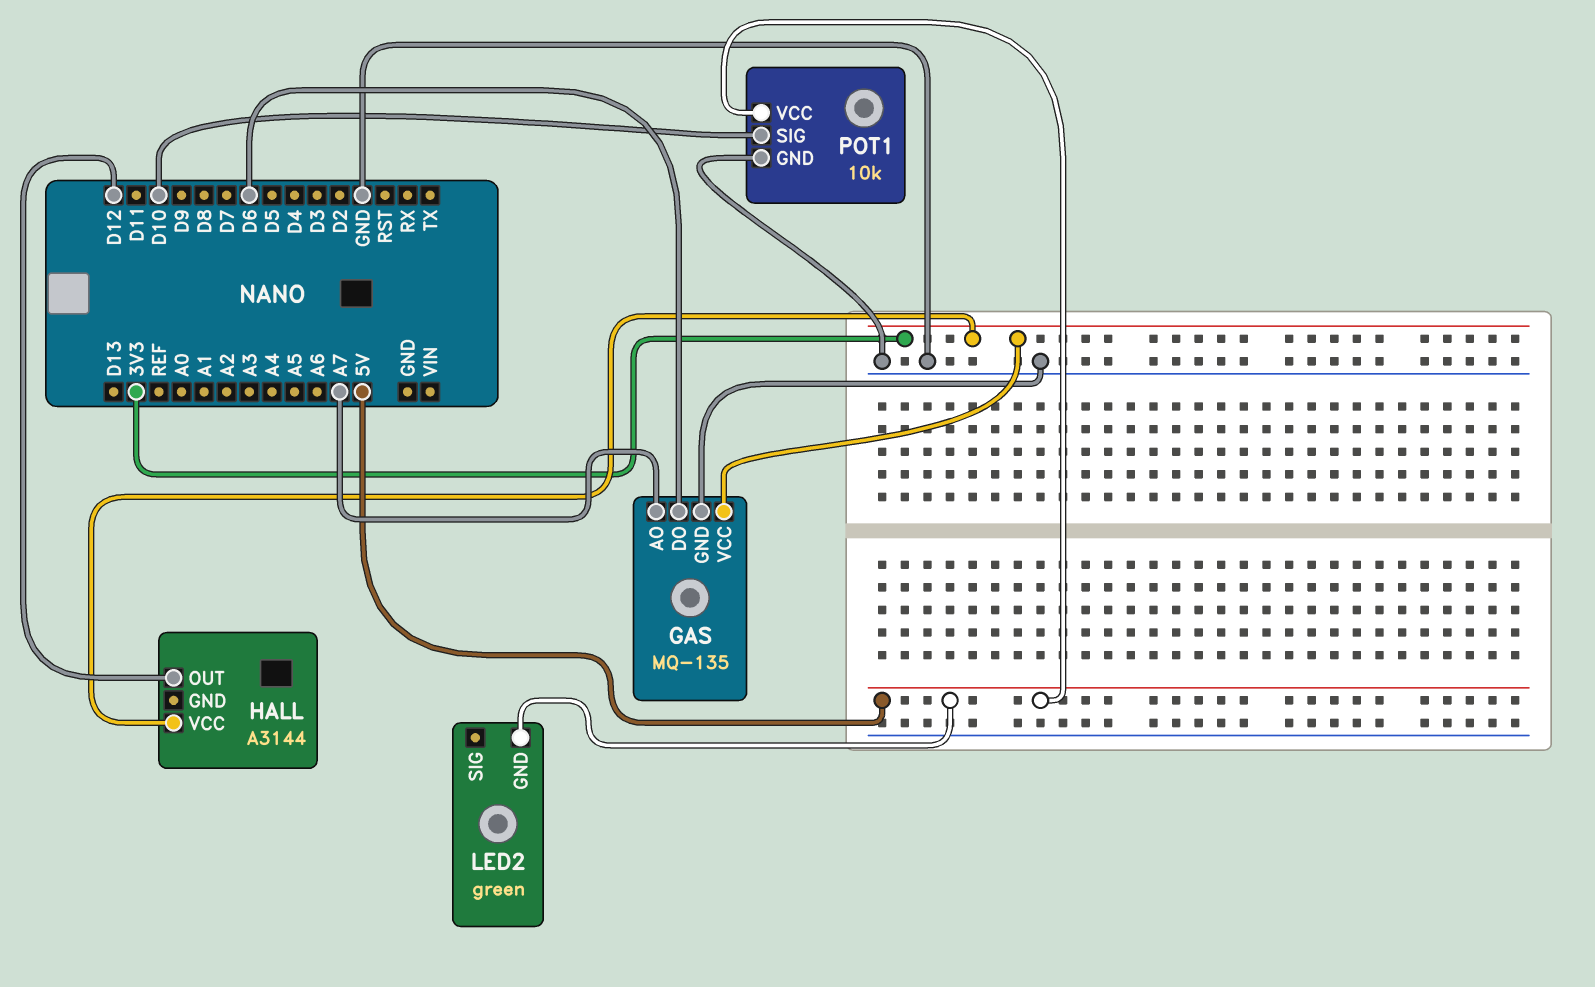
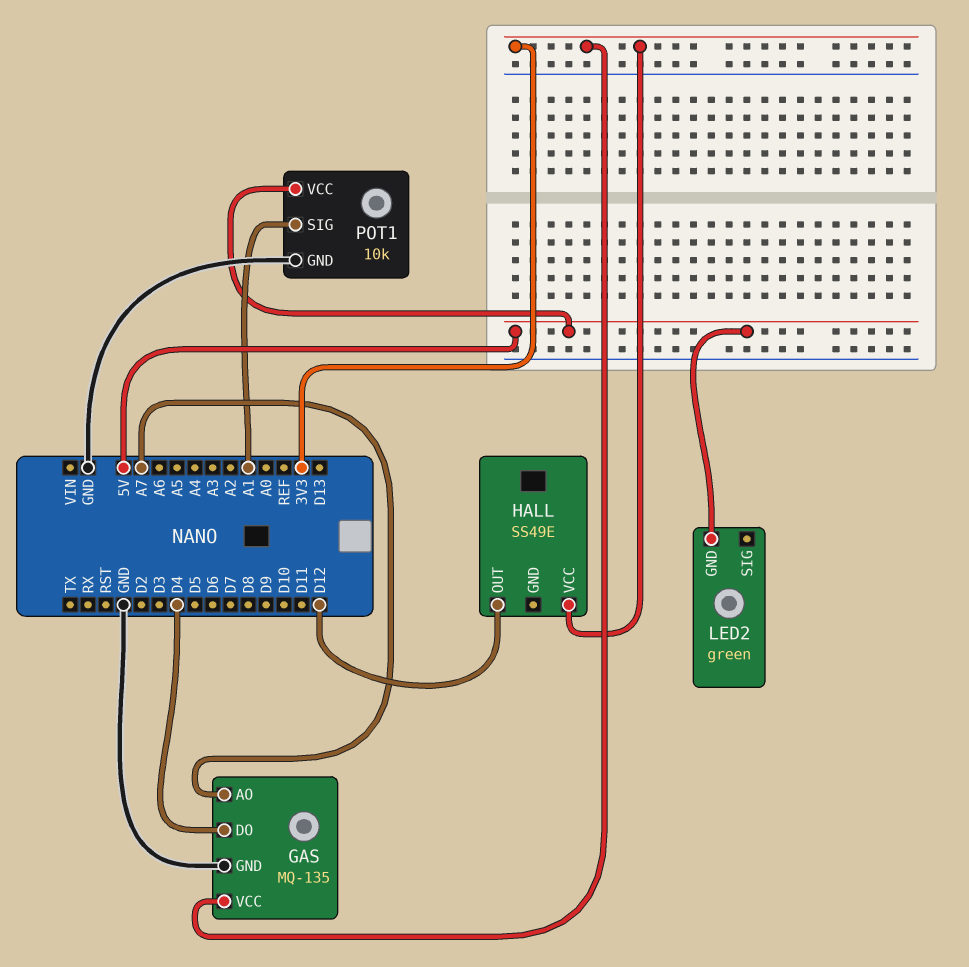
GAS pin DO: D6 -> D4
HALL: A3144 -> SS49E
POT1 pin SIG: D10 -> A1

